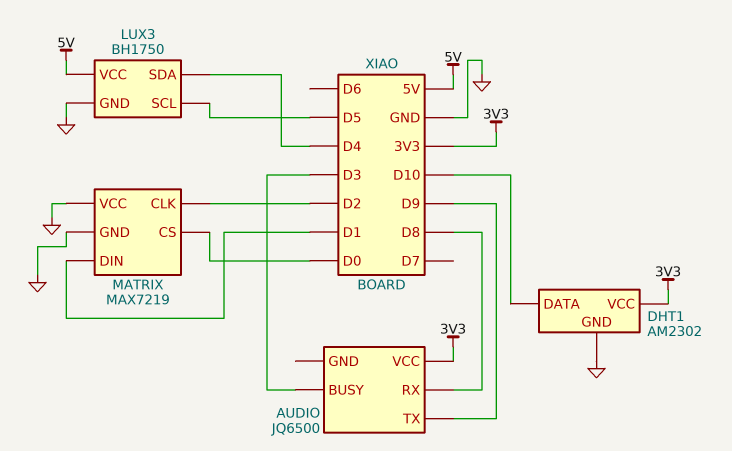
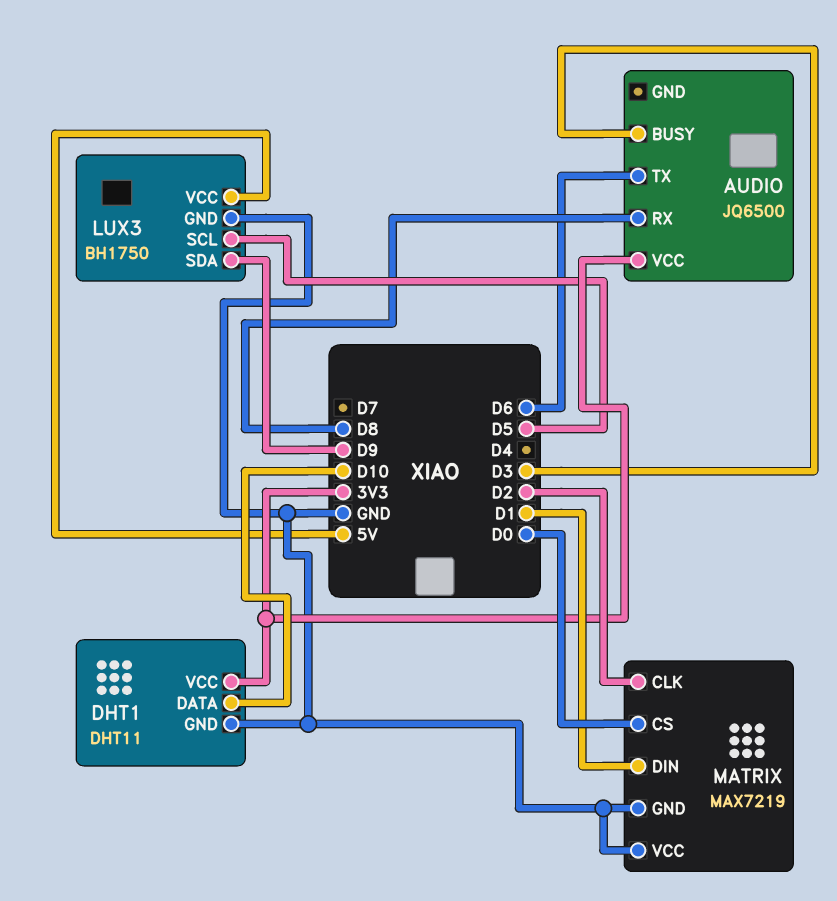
AUDIO pin TX: D9 -> D6
DHT1: AM2302 -> DHT11
LUX3 pin SDA: D4 -> D9

